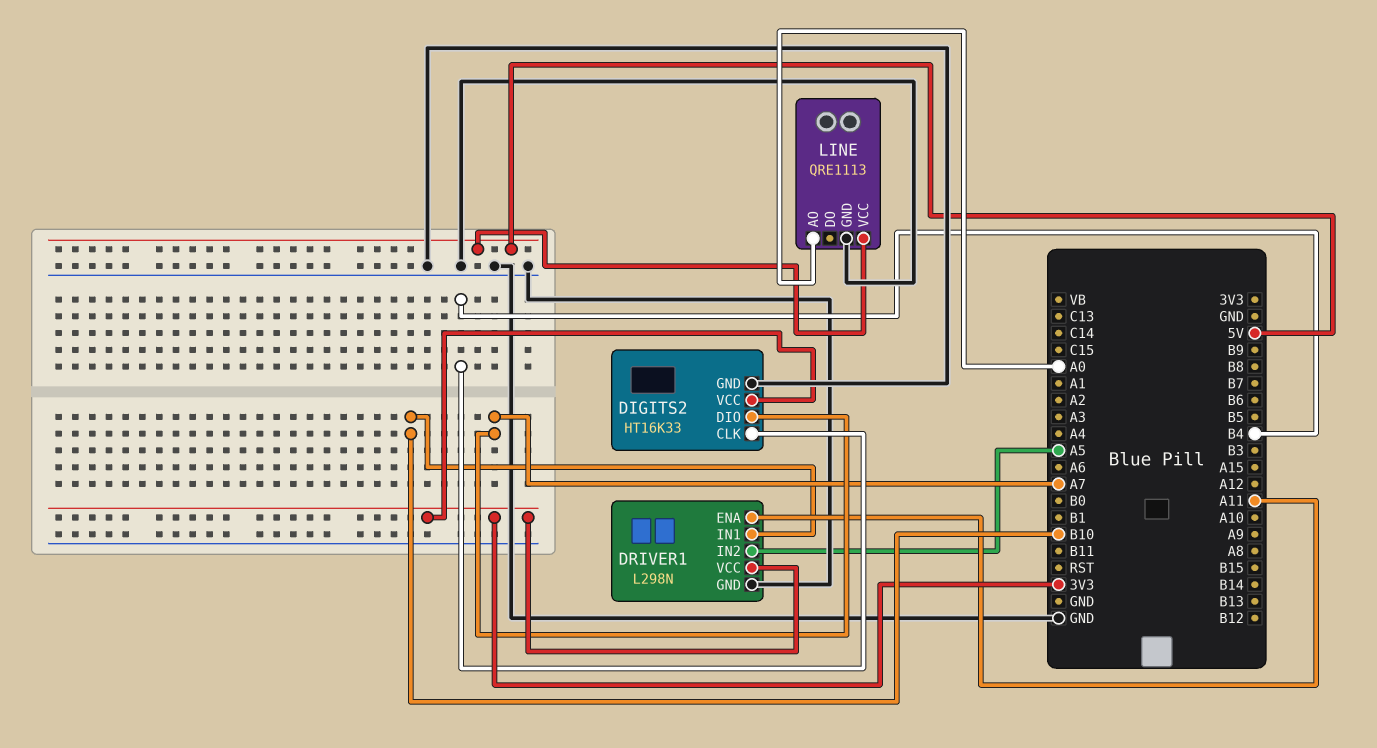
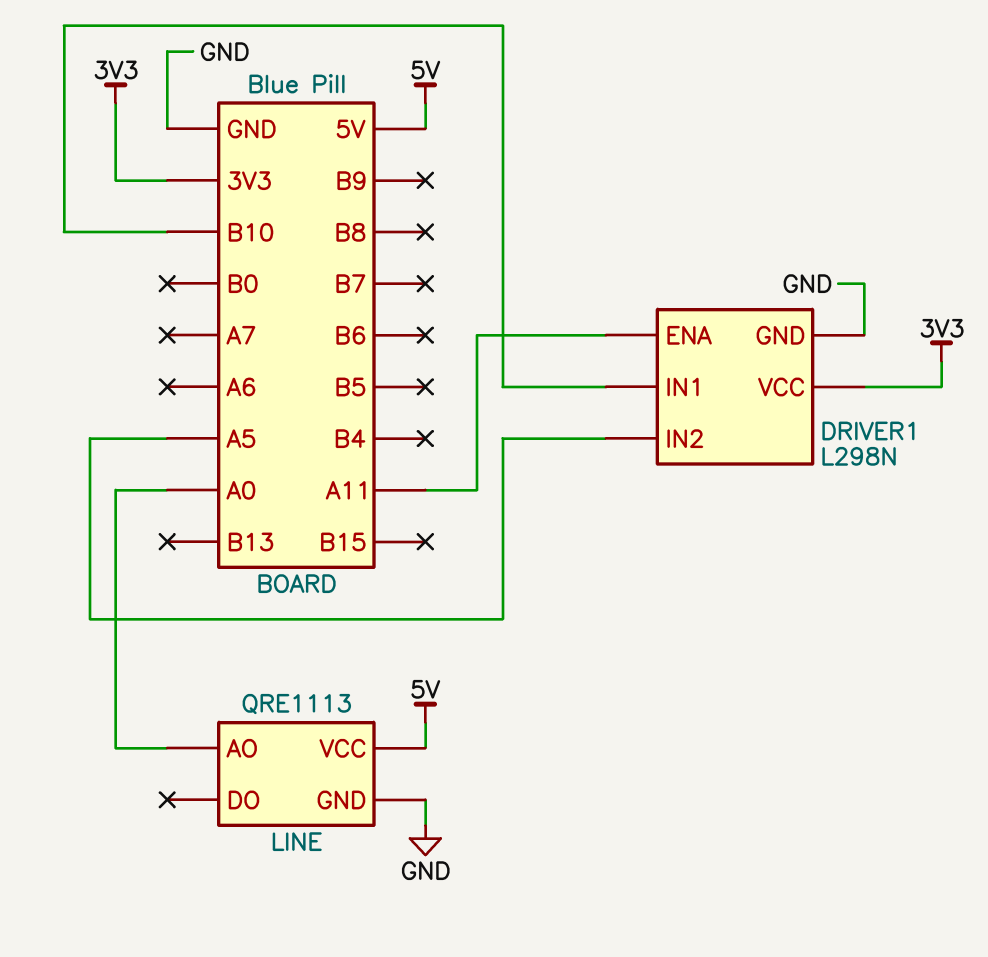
DIGITS2: HT16K33 -> none
DIGITS2 pin CLK: B4 -> none
DIGITS2 pin DIO: A7 -> none
DIGITS2 pin GND: GND -> none
DIGITS2 pin VCC: 3V3 -> none

